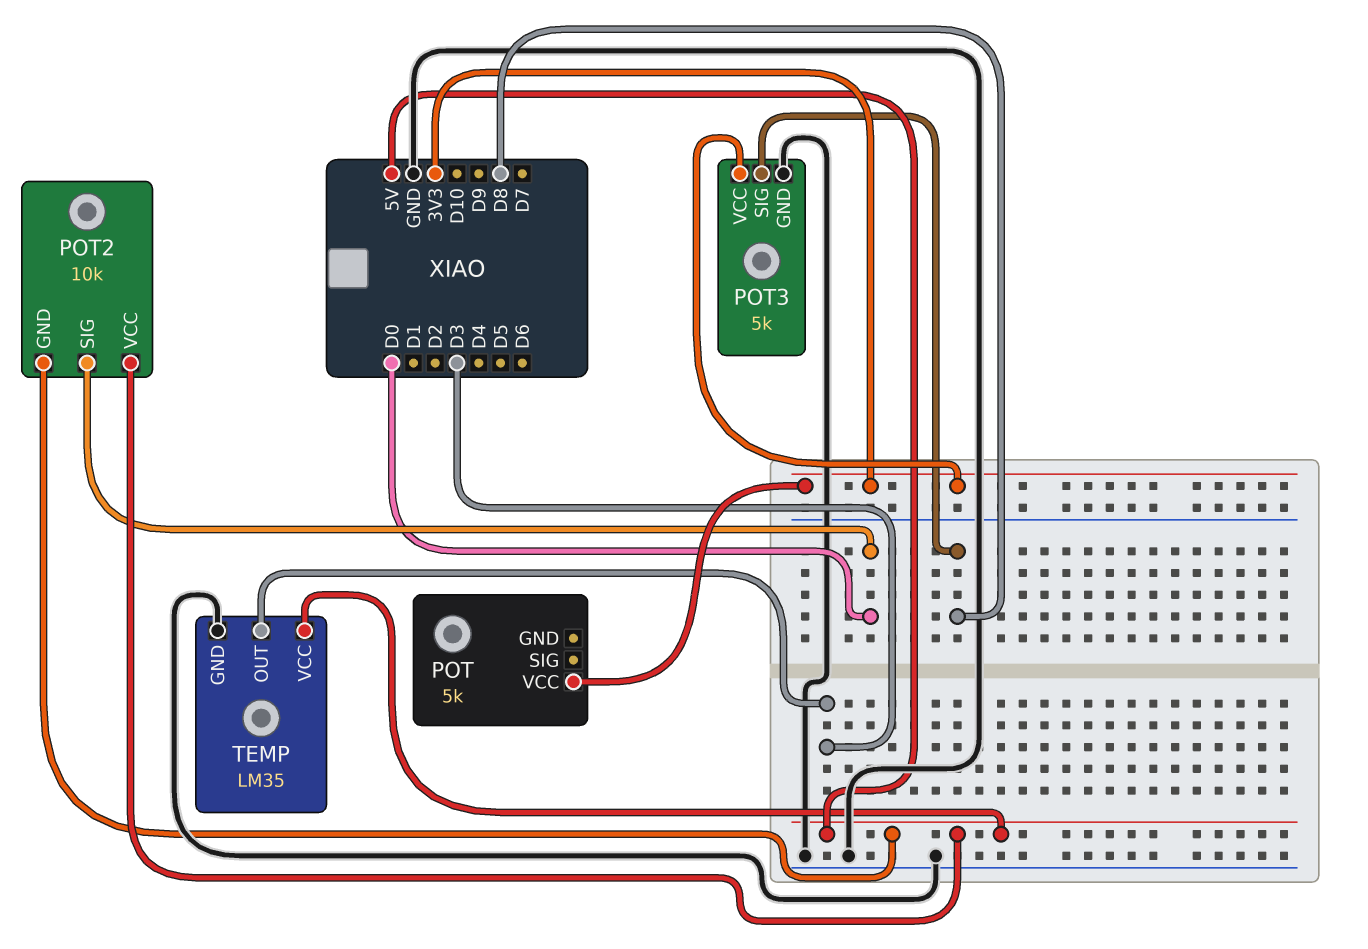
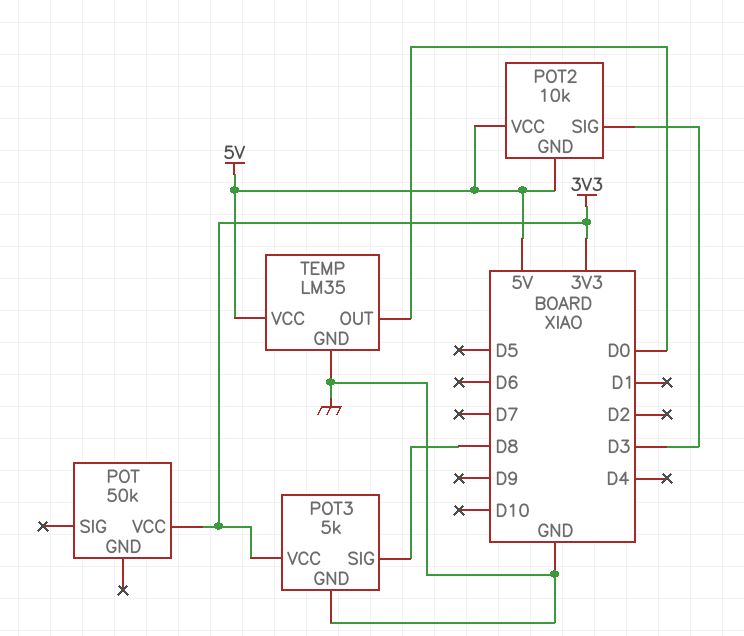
POT: 5k -> 50k
POT2 pin SIG: D0 -> D3
TEMP pin OUT: D3 -> D0

